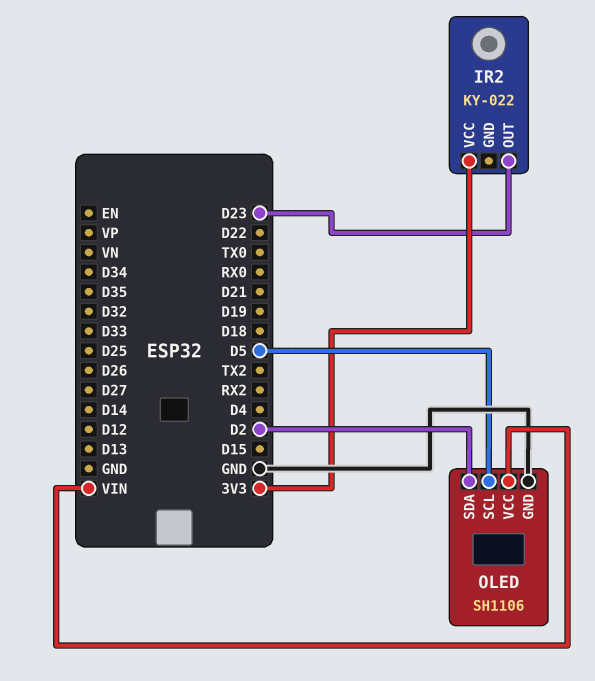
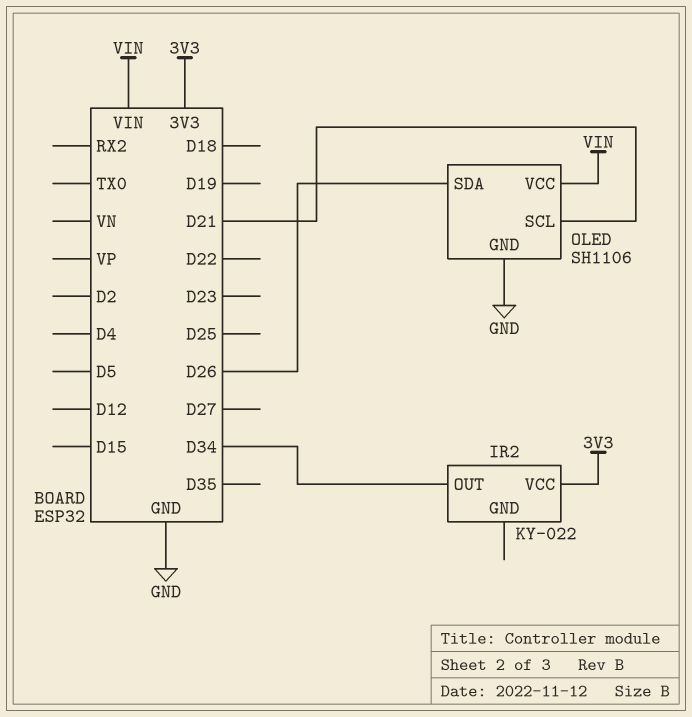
IR2 pin OUT: D23 -> D34
OLED pin SCL: D5 -> D21
OLED pin SDA: D2 -> D26

